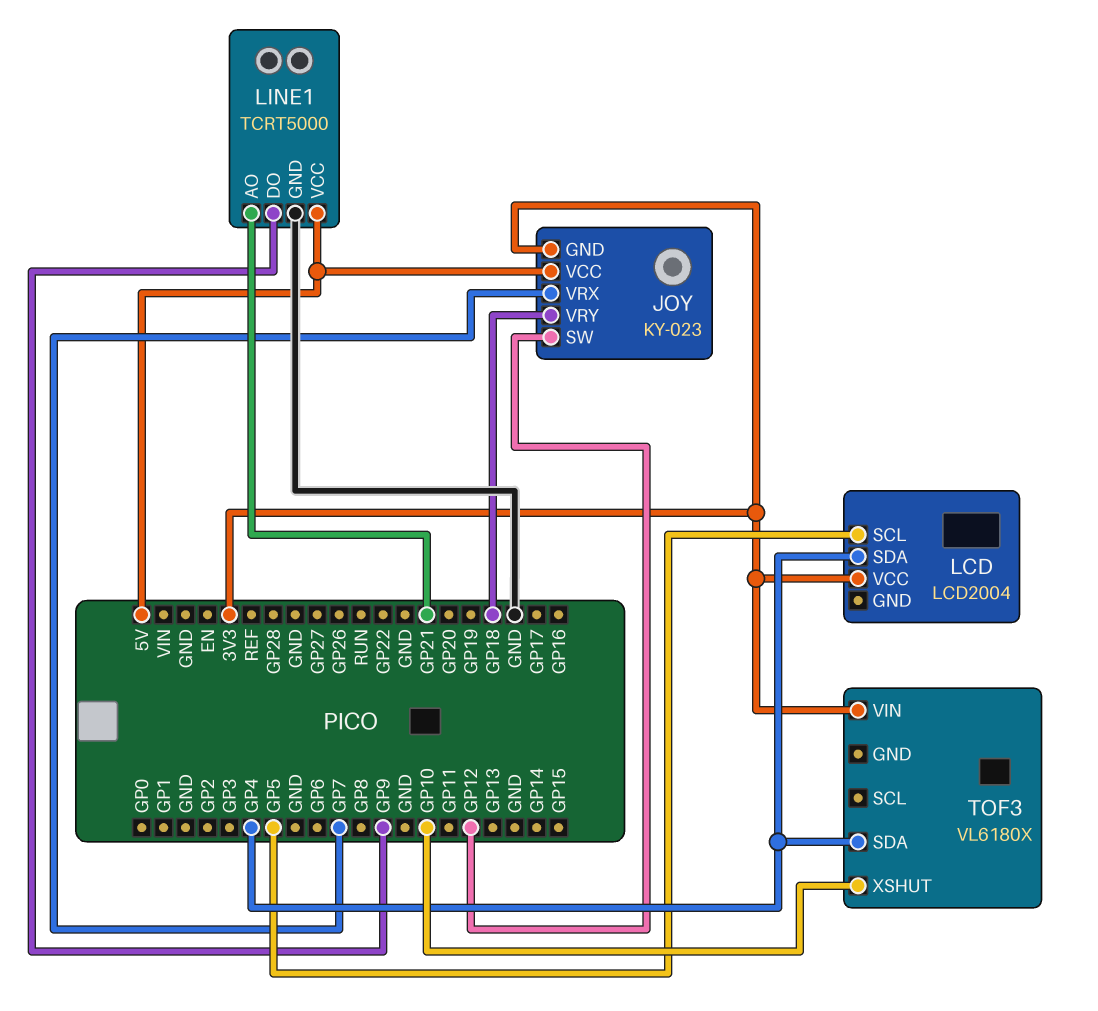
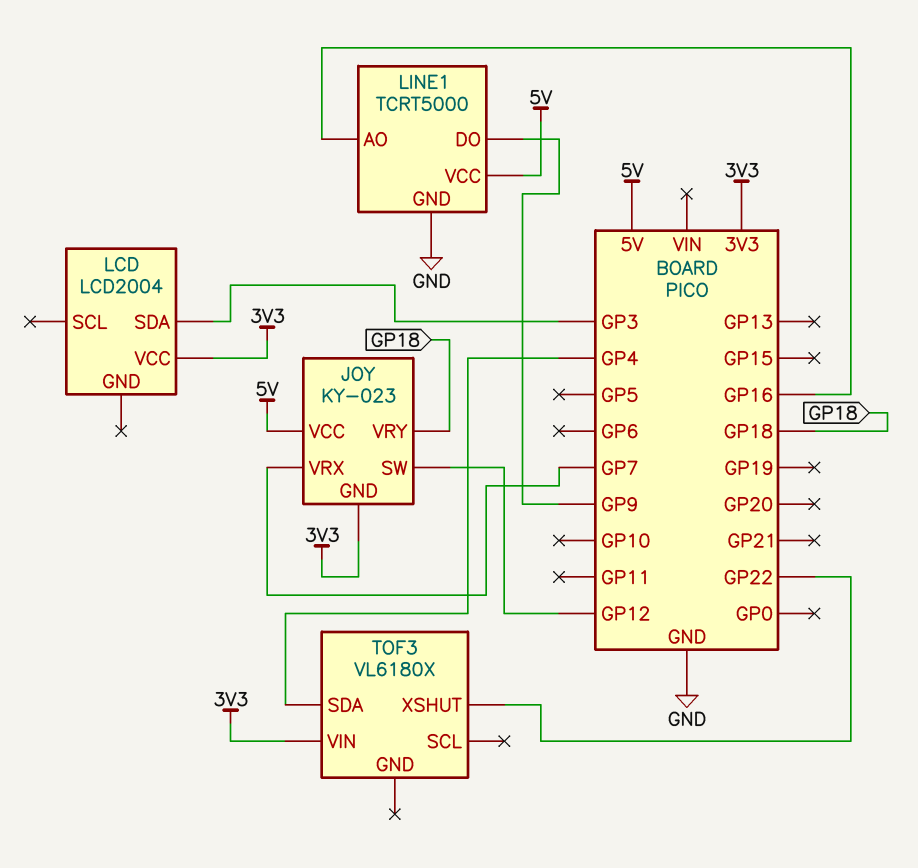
LCD pin SCL: GP5 -> none
LCD pin SDA: GP4 -> GP3
LINE1 pin AO: GP21 -> GP16
TOF3 pin XSHUT: GP10 -> GP22

